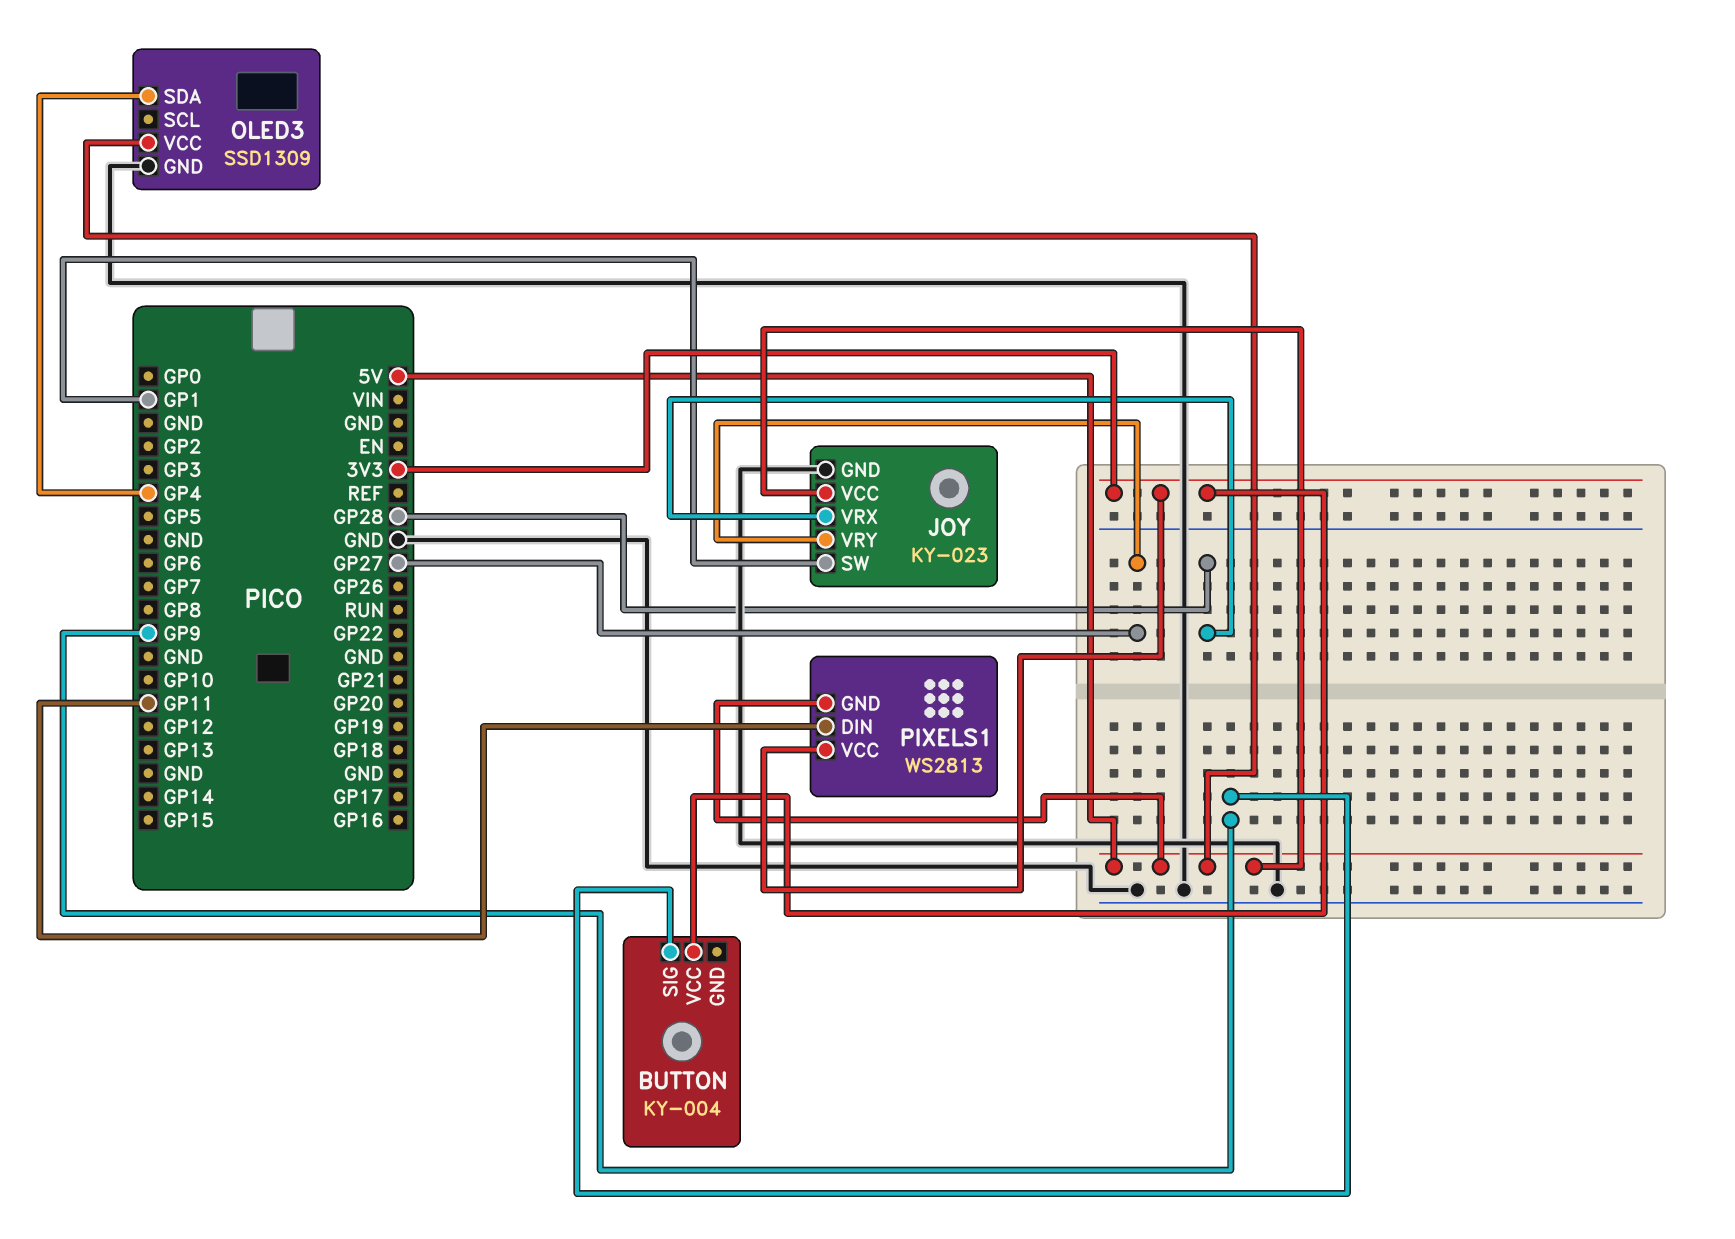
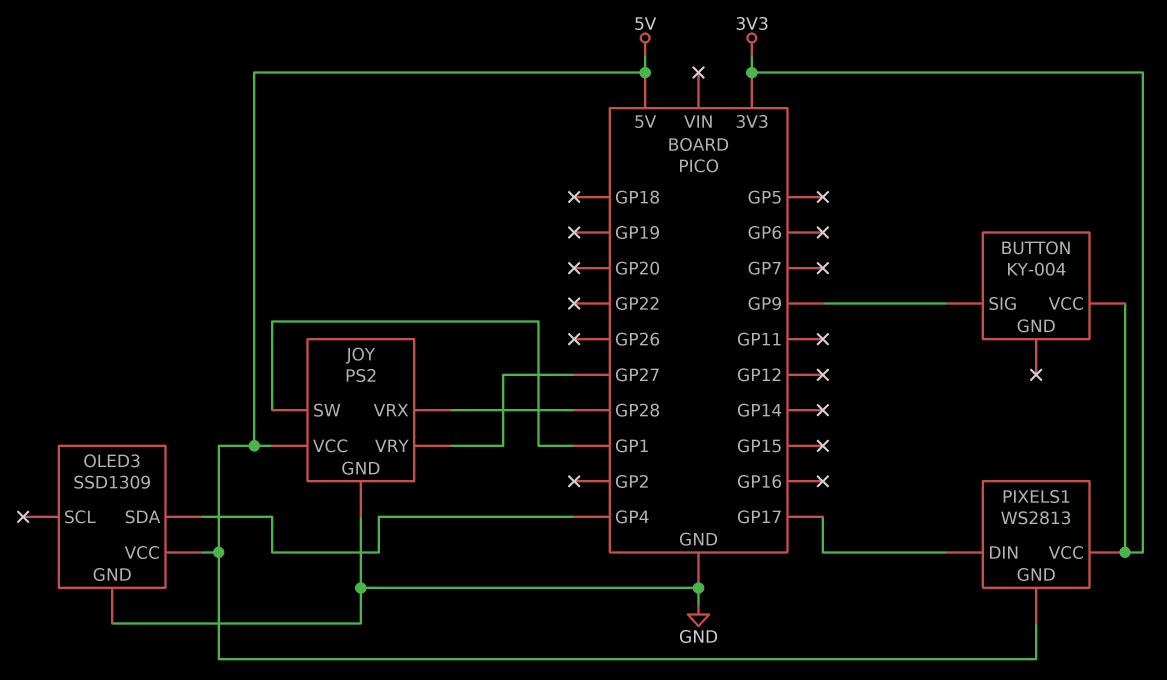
JOY: KY-023 -> PS2
PIXELS1 pin DIN: GP11 -> GP17

